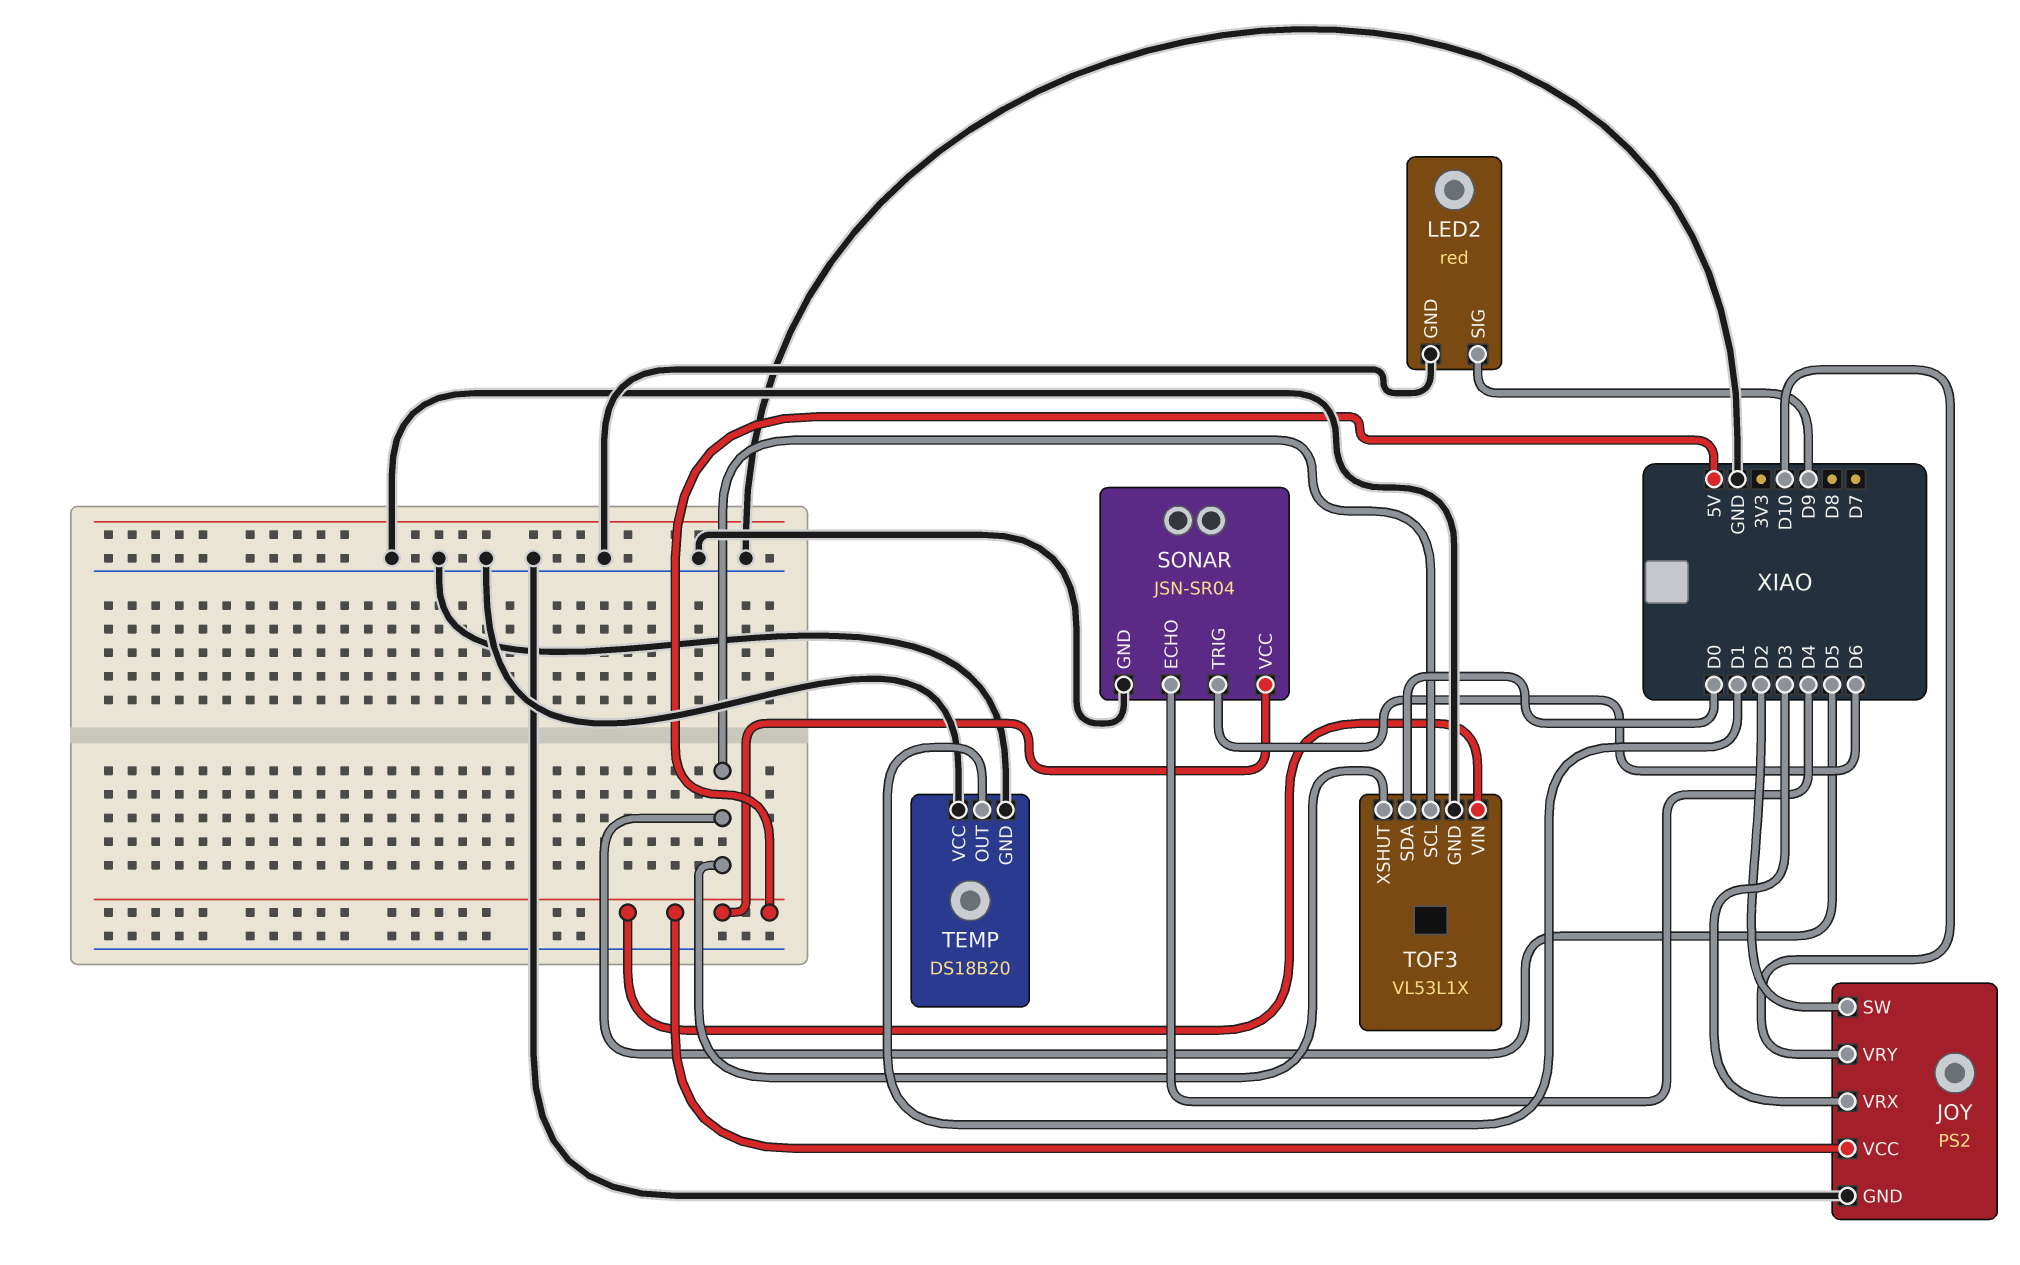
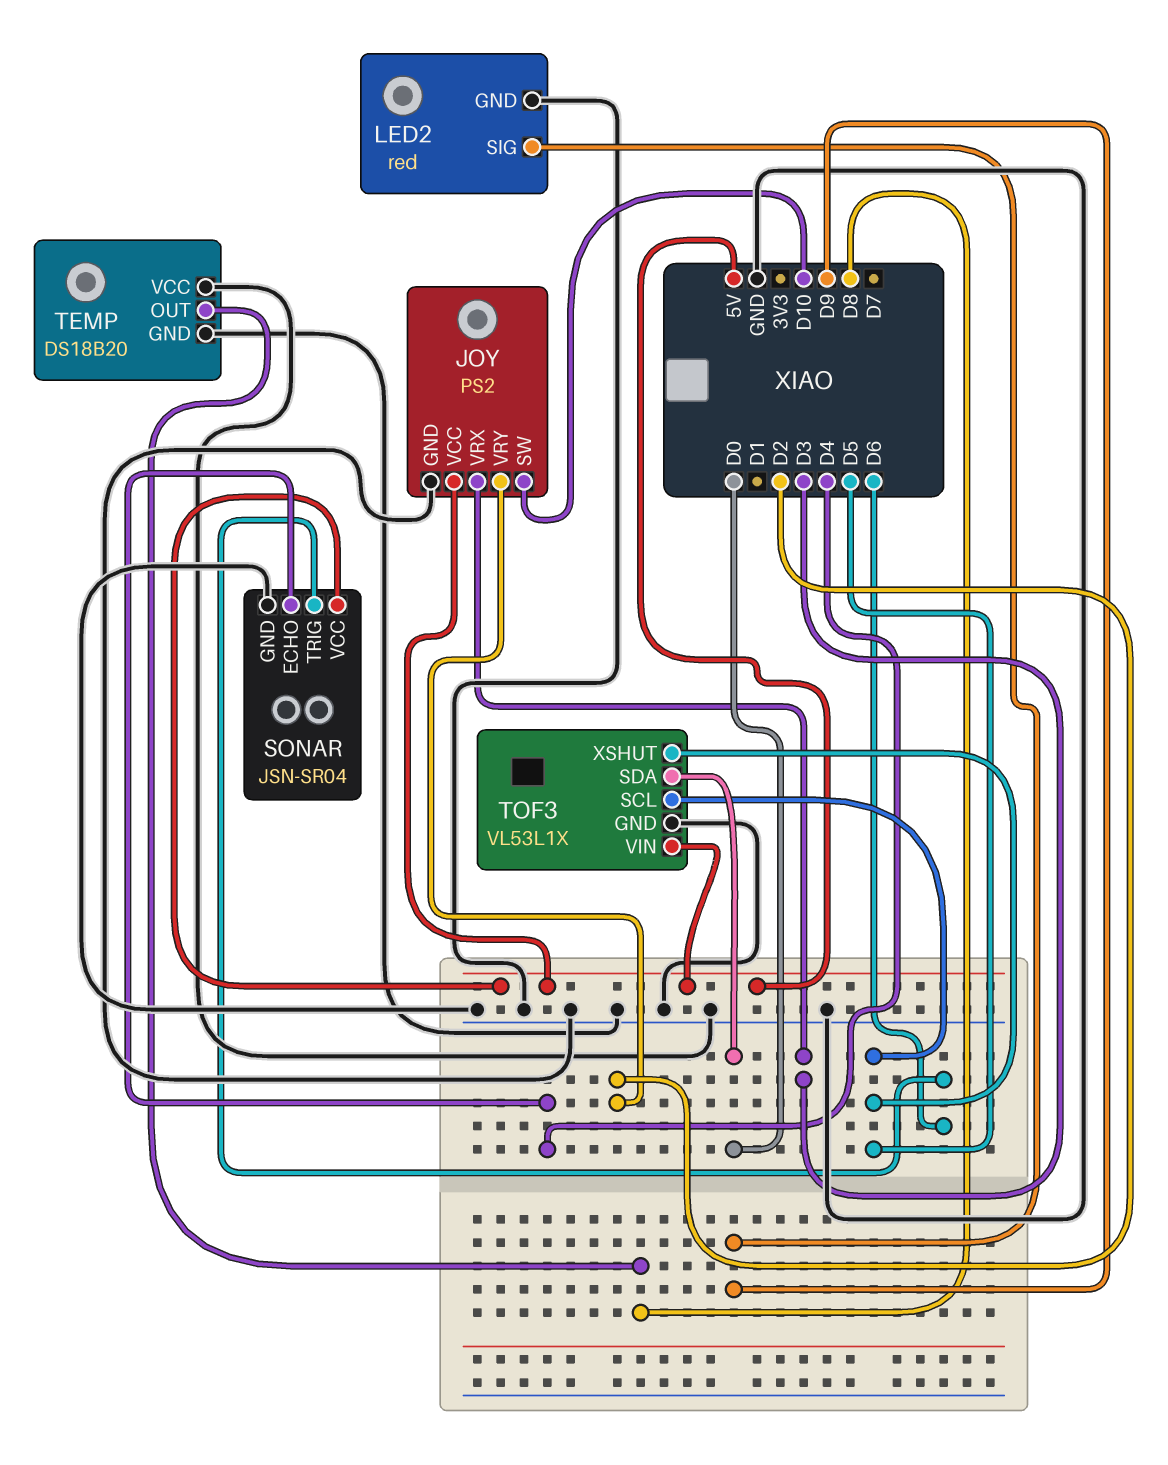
JOY pin SW: D2 -> D10
JOY pin VRY: D10 -> D2
TEMP pin OUT: D1 -> D8

